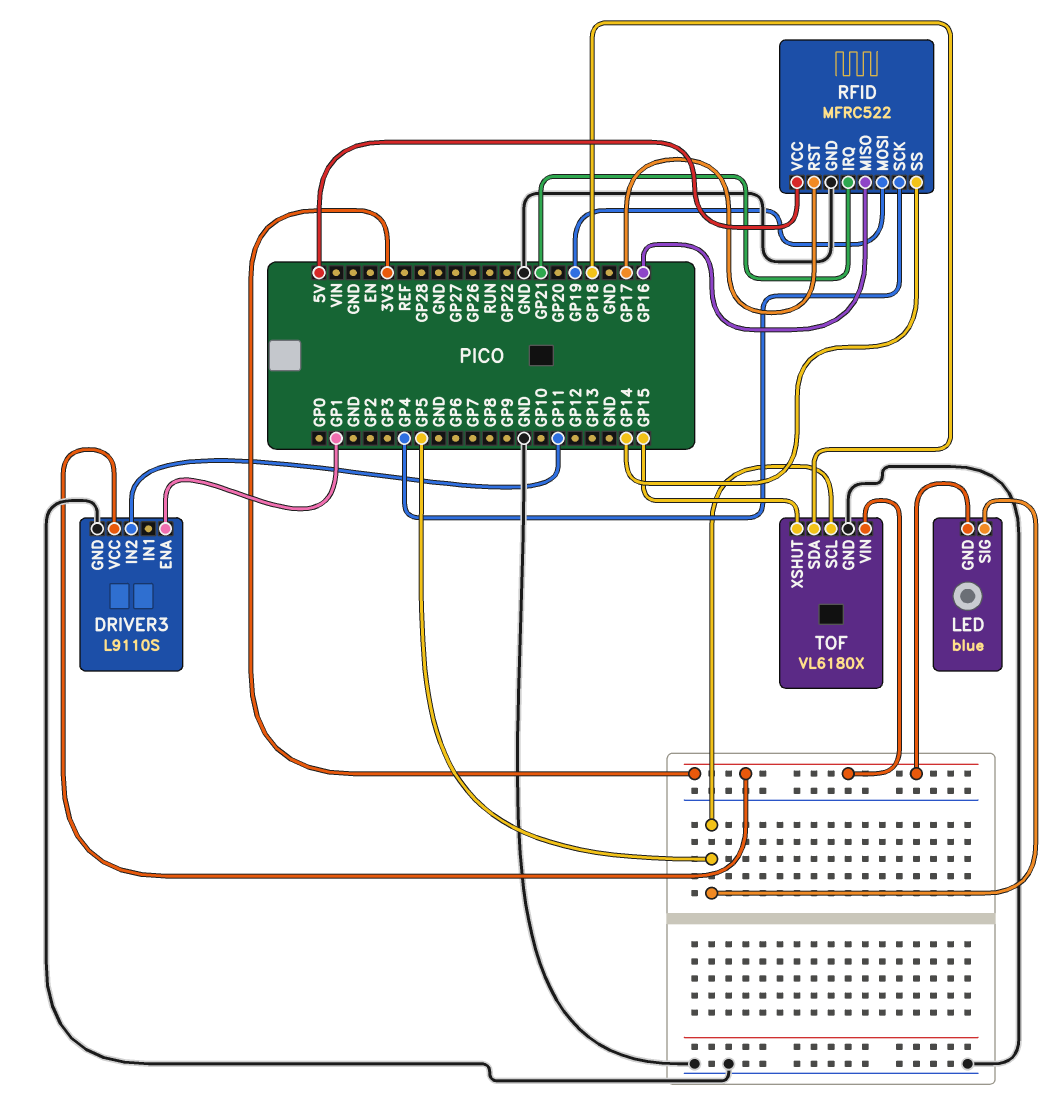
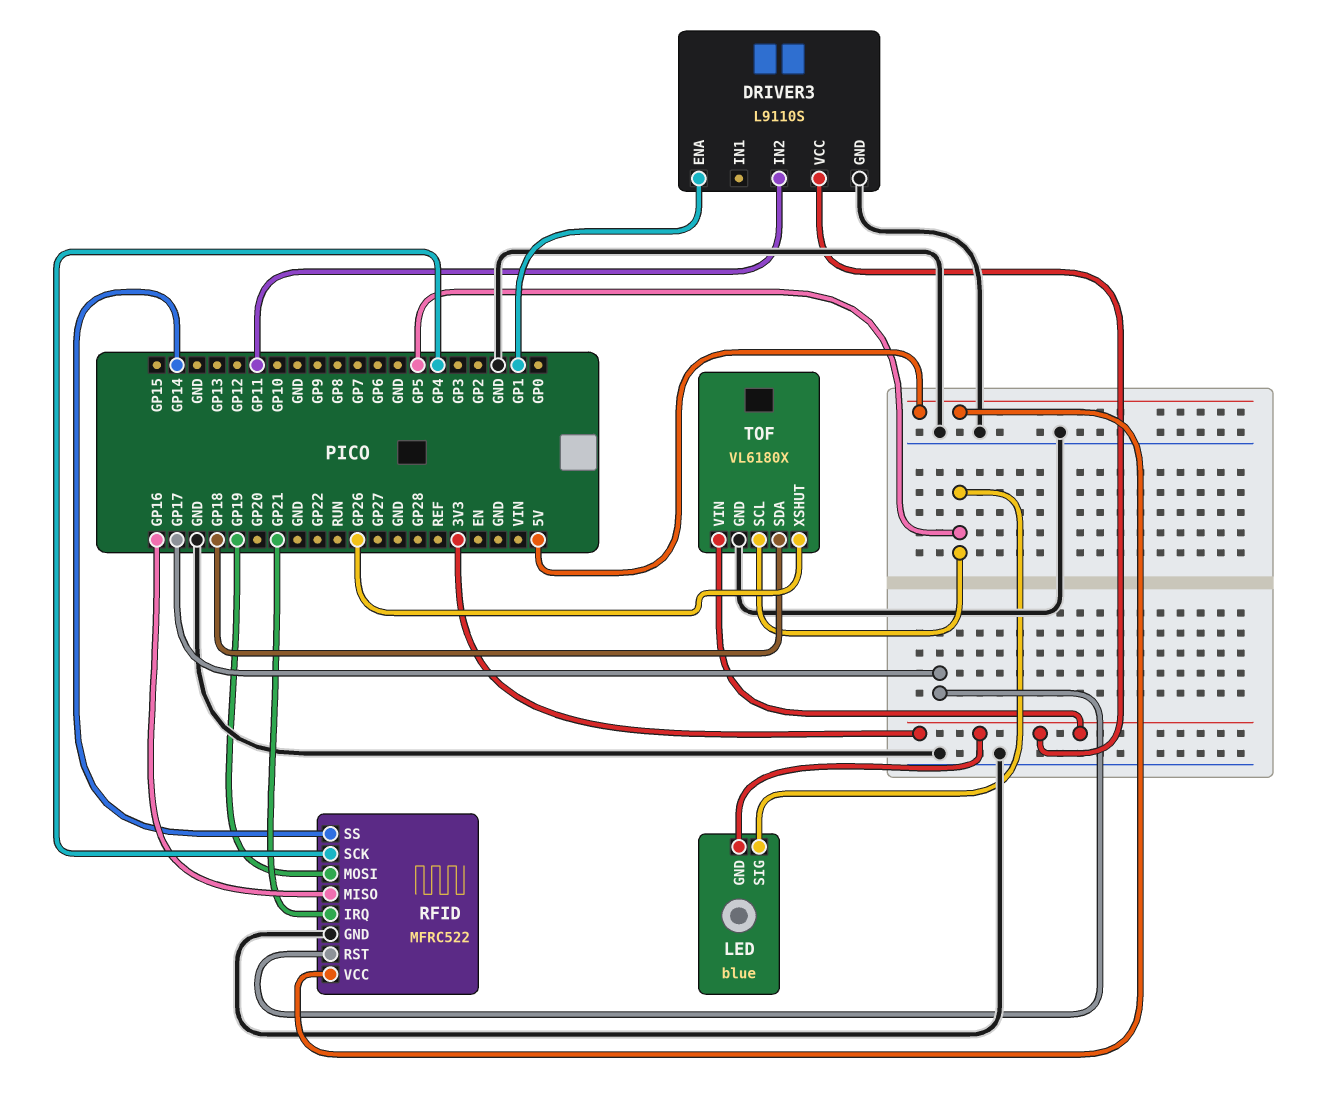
TOF pin XSHUT: GP15 -> GP26

